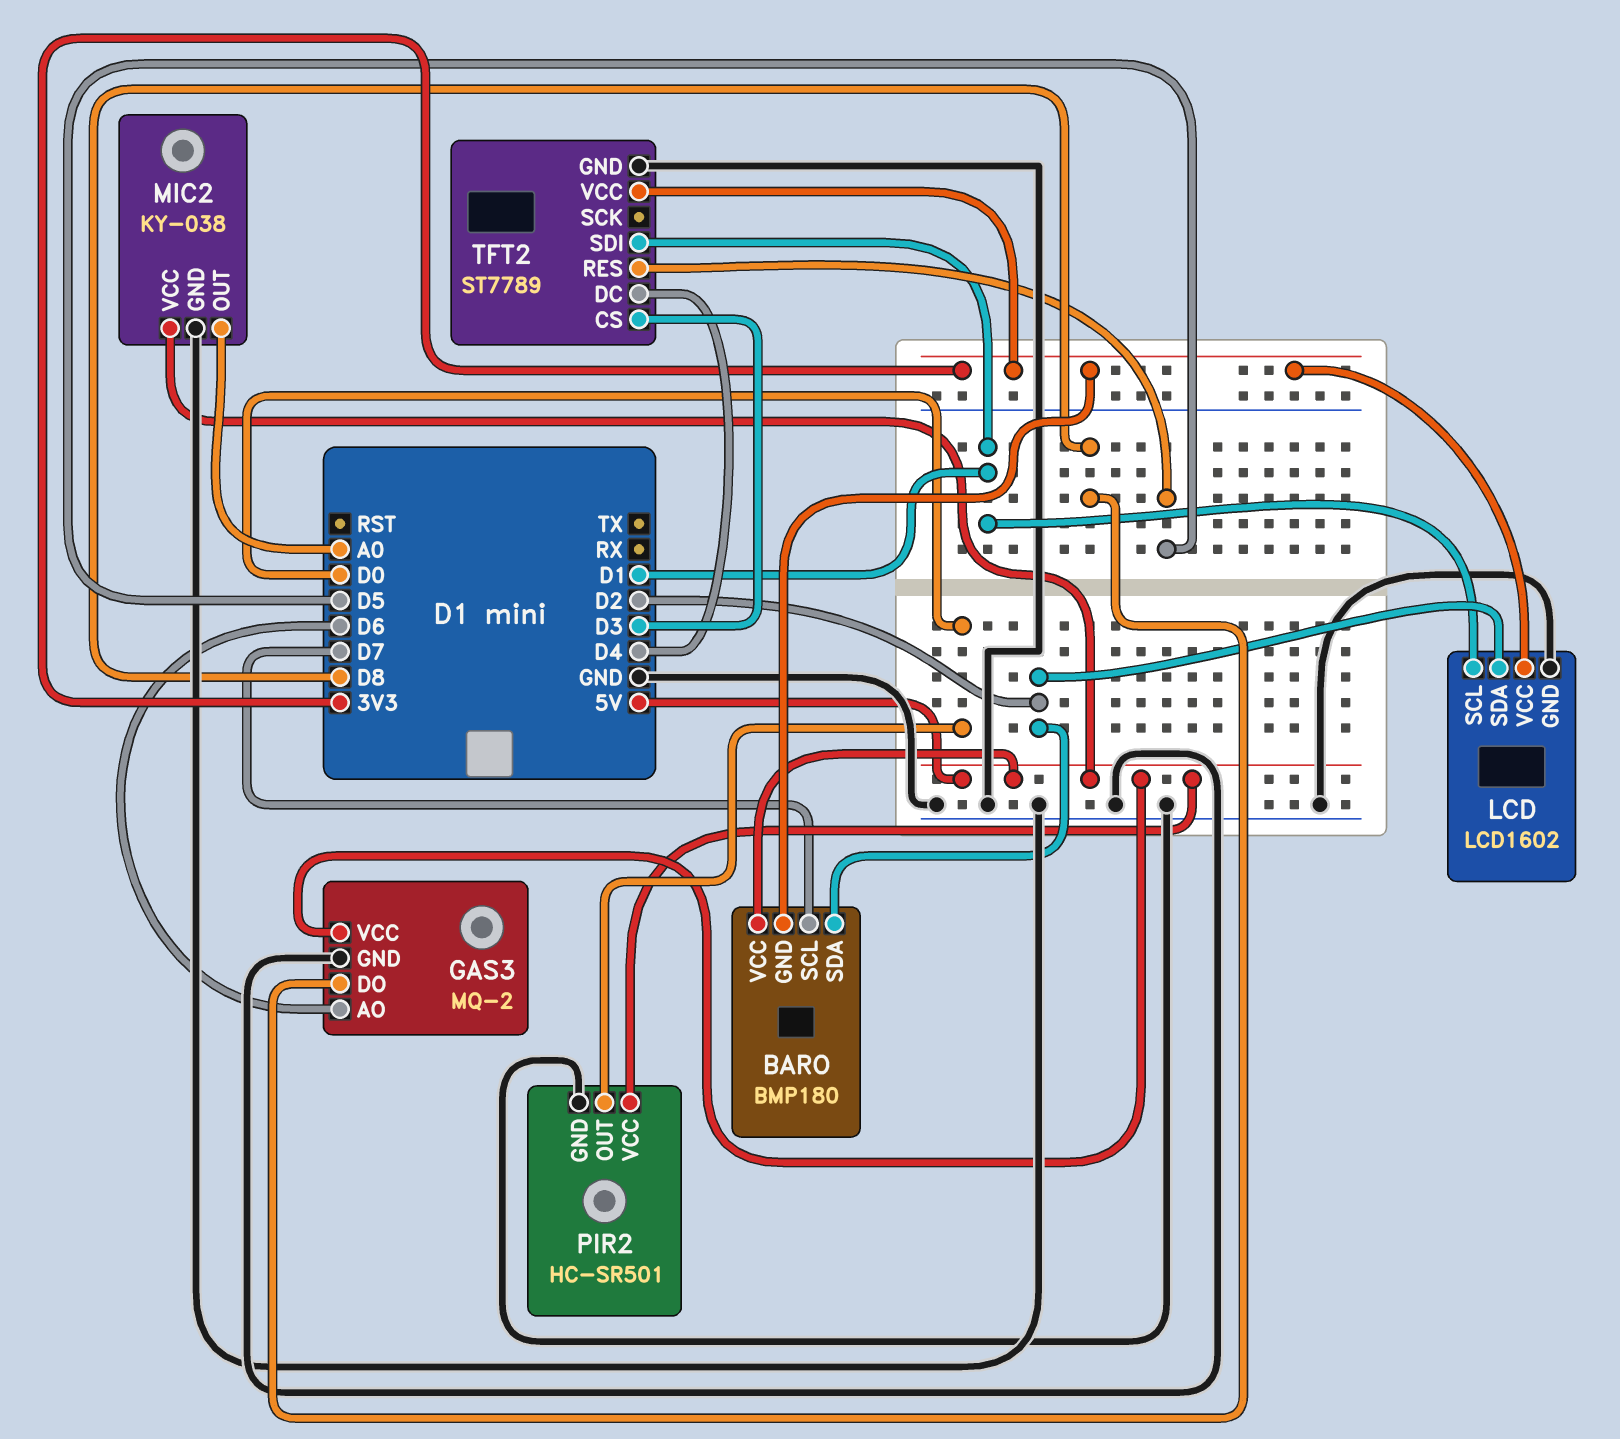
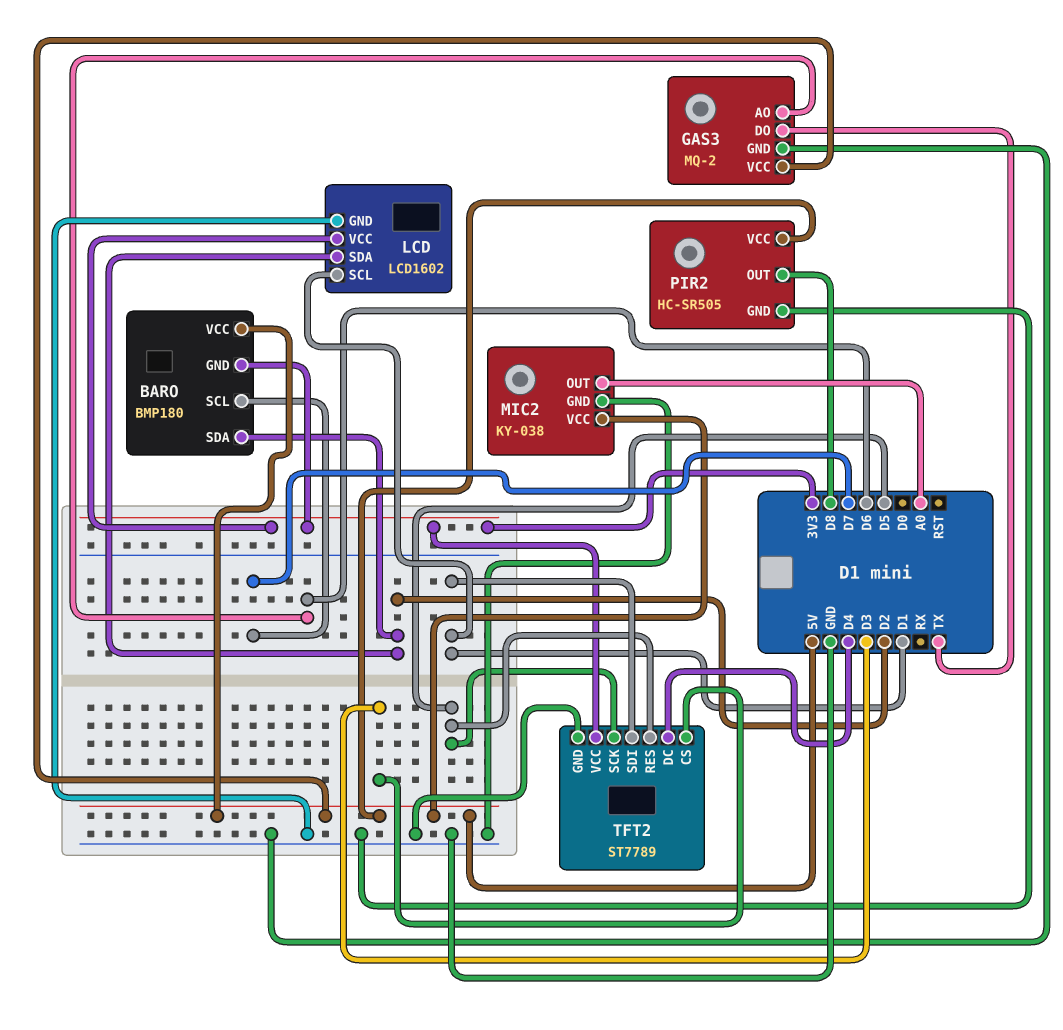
GAS3 pin DO: D8 -> TX
PIR2: HC-SR501 -> HC-SR505
PIR2 pin OUT: D0 -> D8
TFT2 pin SCK: none -> D5

